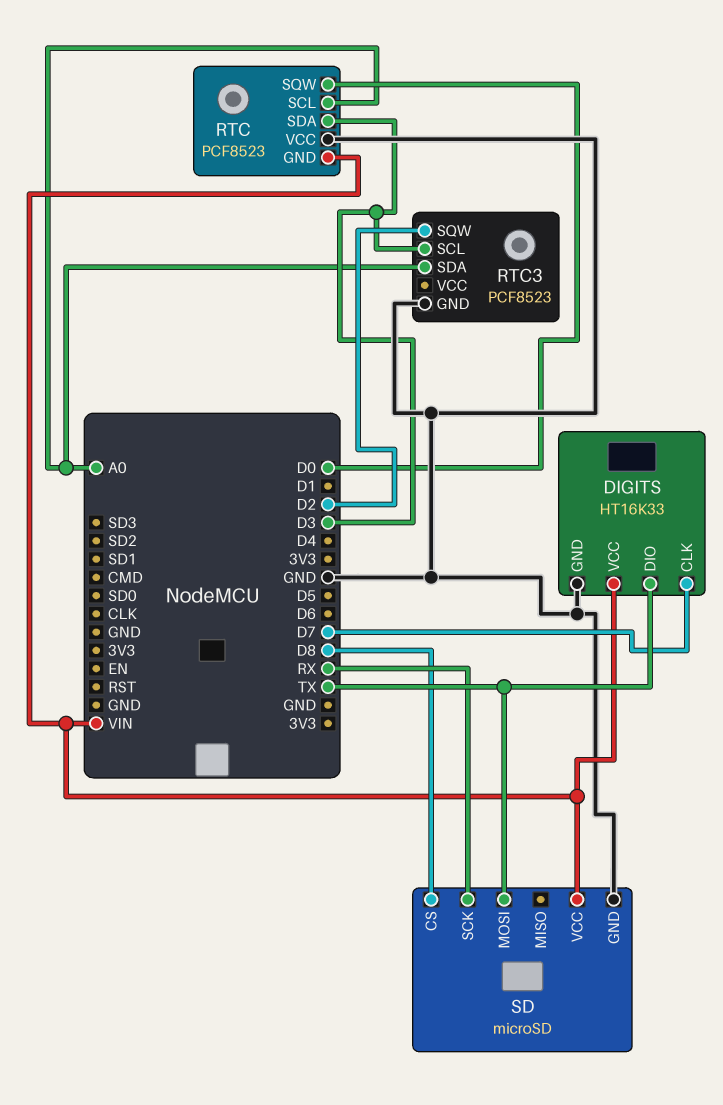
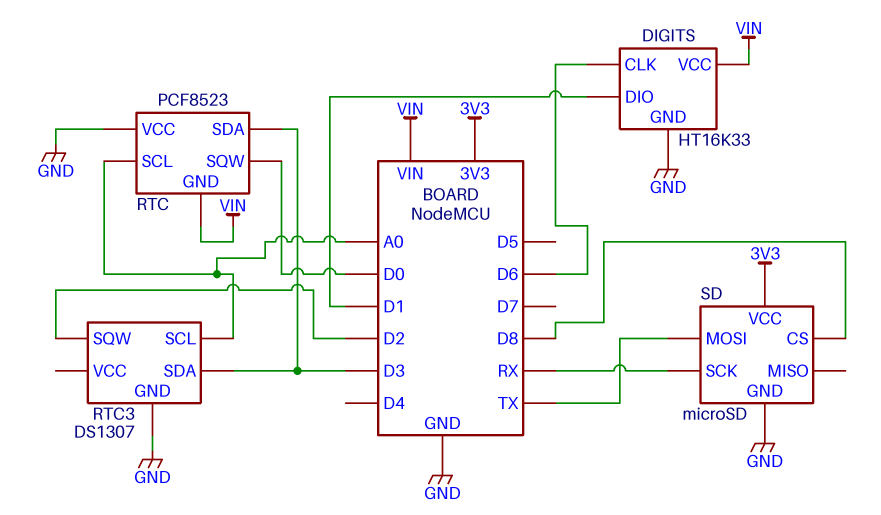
DIGITS pin CLK: D7 -> D6
DIGITS pin DIO: TX -> D1
RTC3: PCF8523 -> DS1307
RTC3 pin SCL: D3 -> A0
RTC3 pin SDA: A0 -> D3
SD pin VCC: VIN -> 3V3

